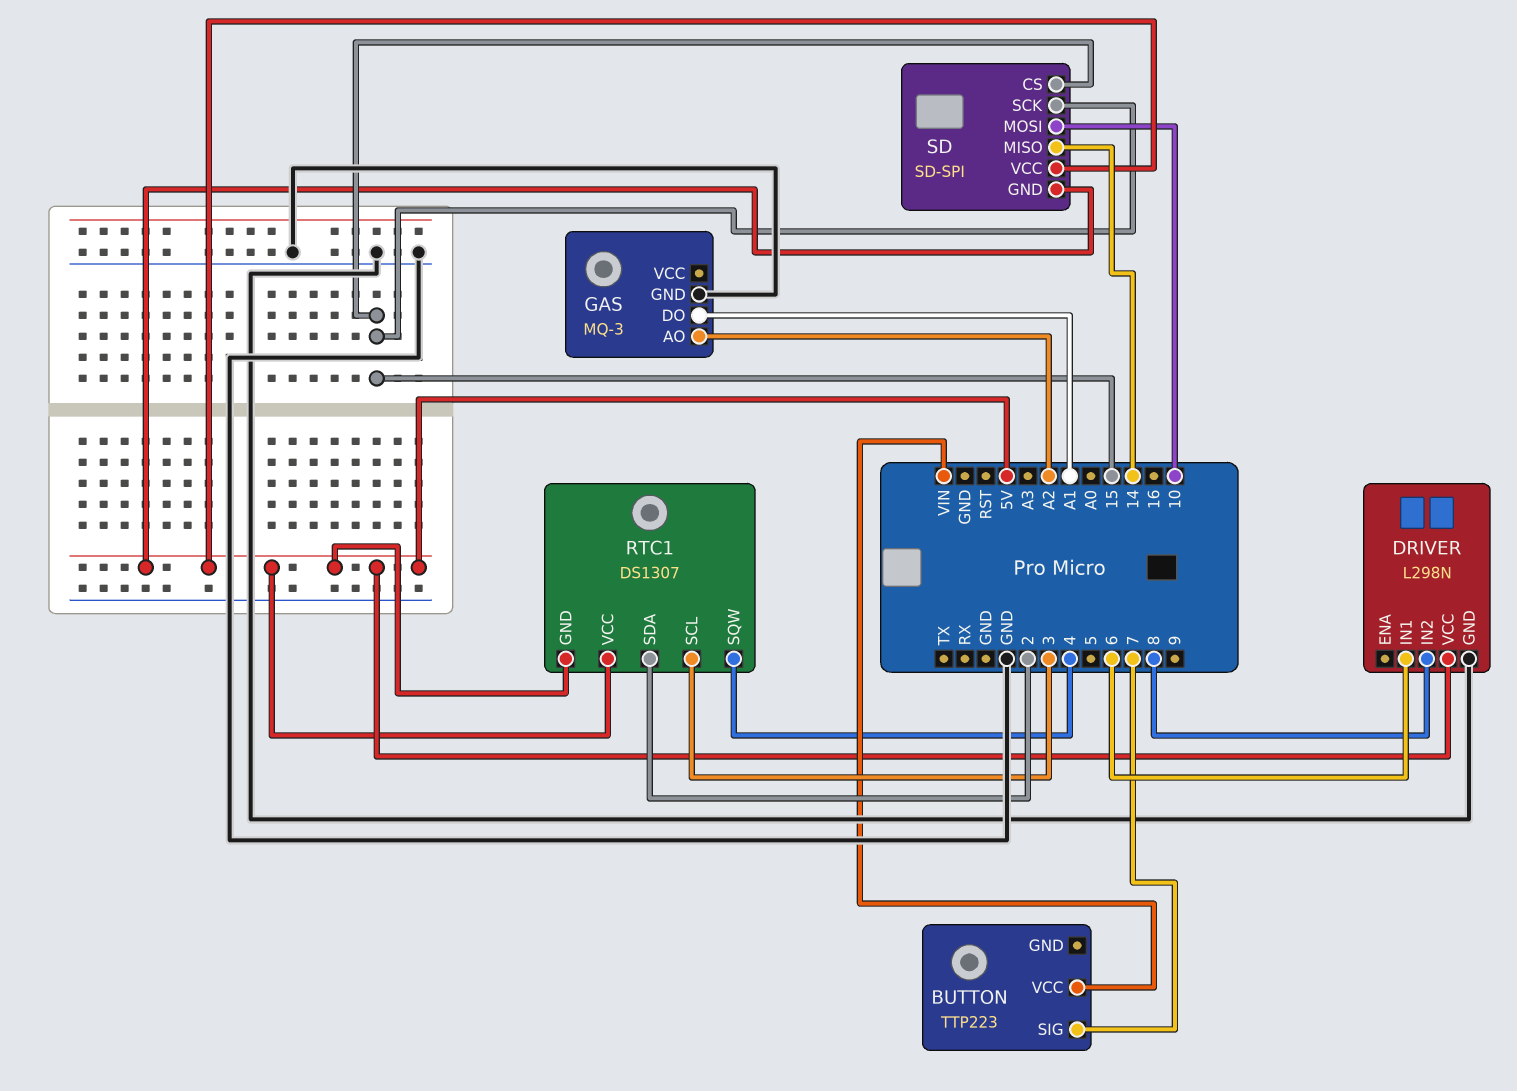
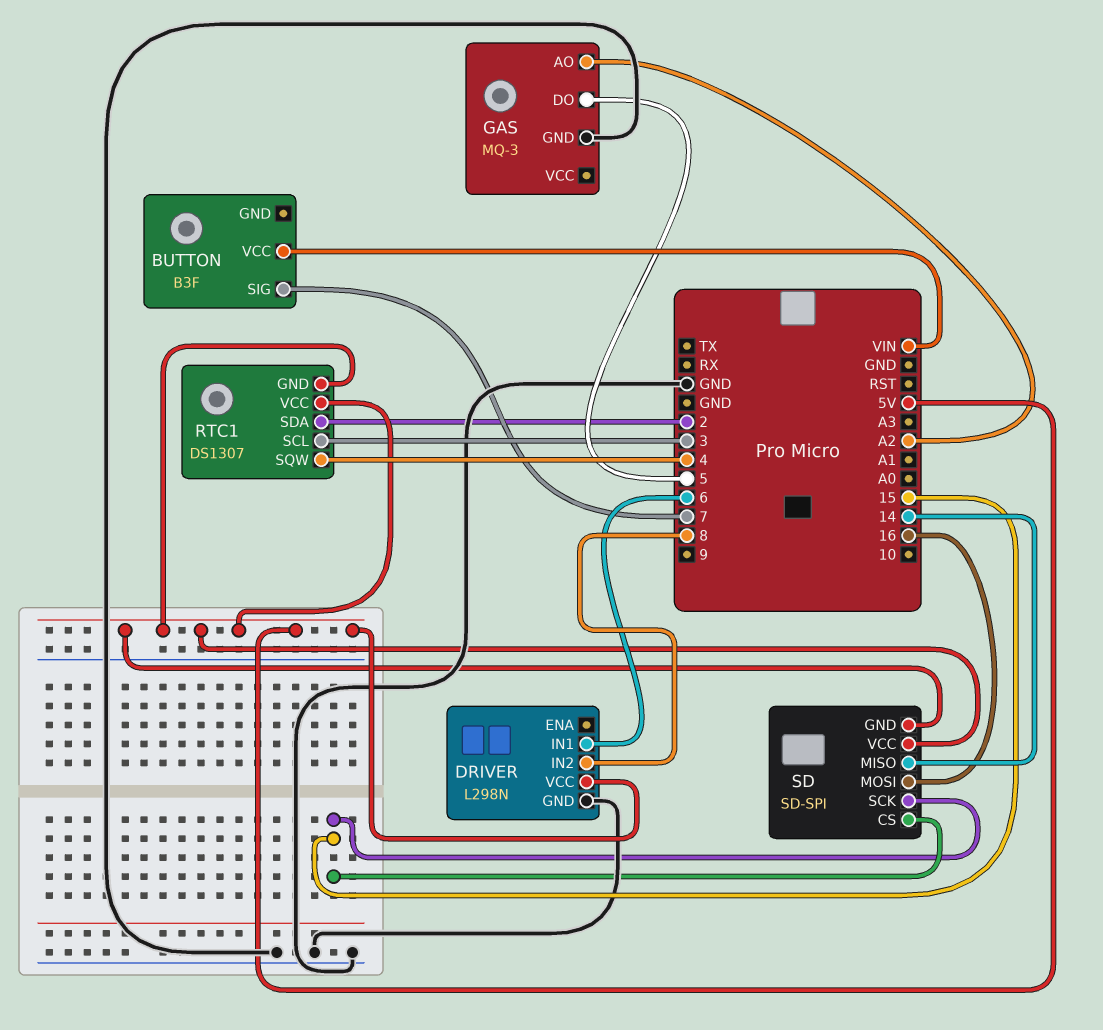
BUTTON: TTP223 -> B3F
GAS pin DO: A1 -> 5
SD pin MOSI: 10 -> 16

